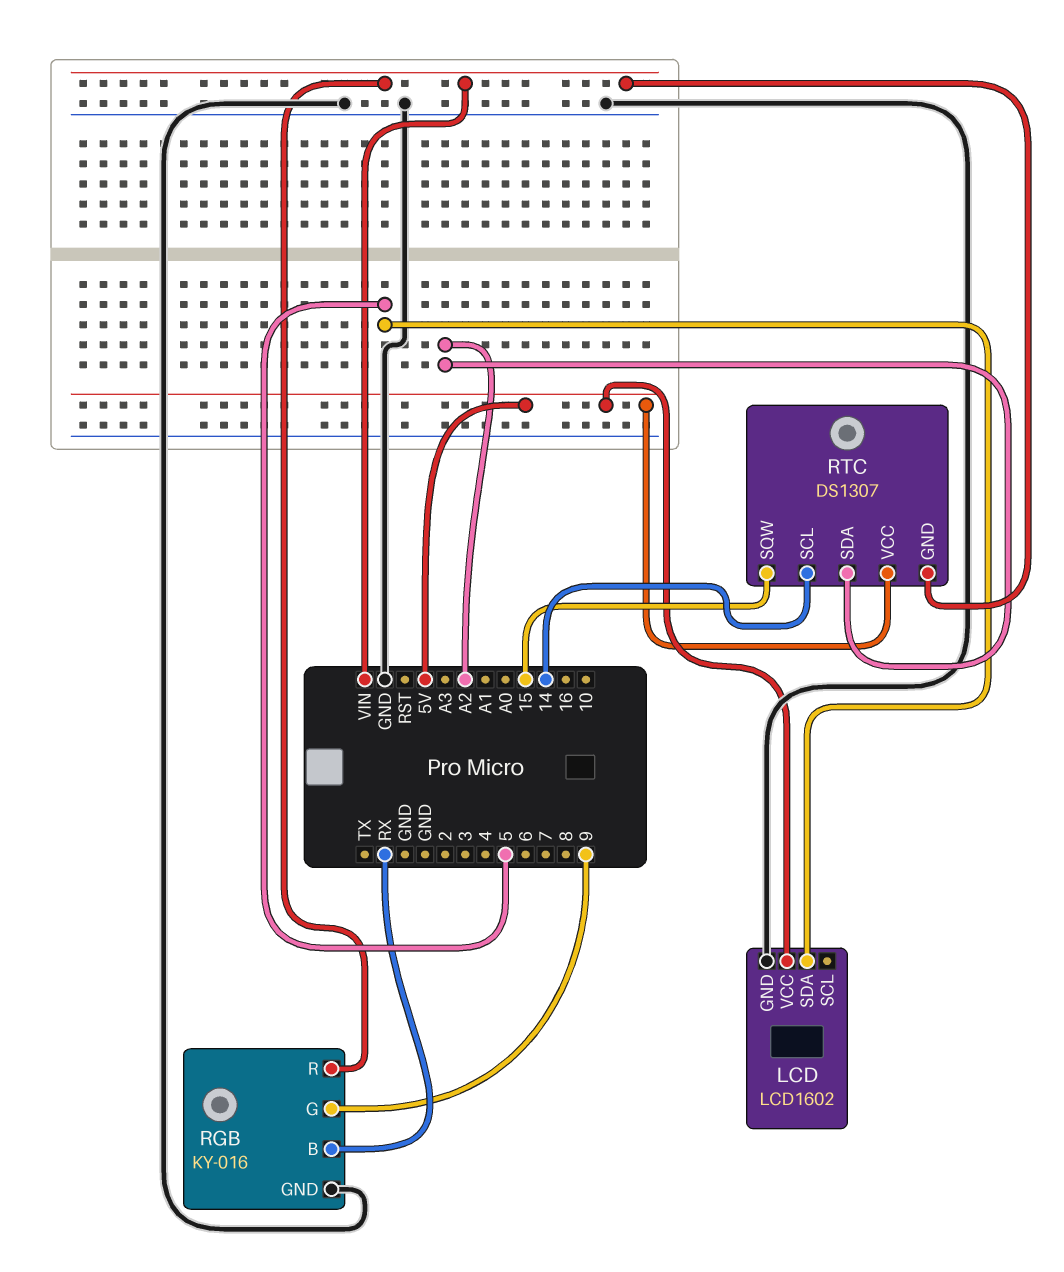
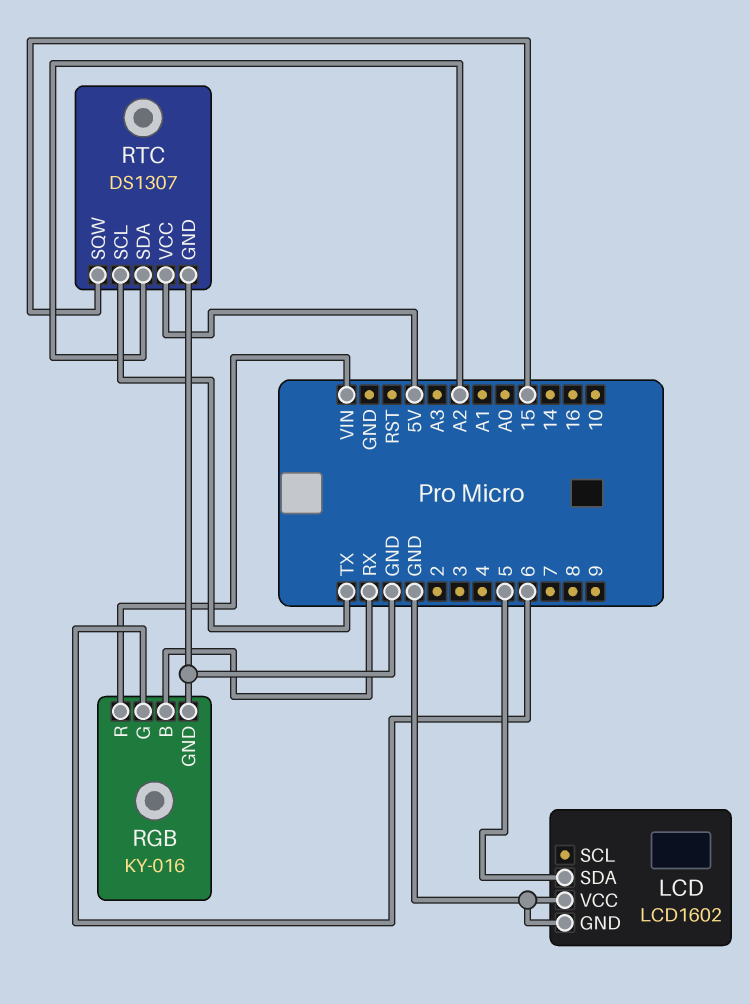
LCD pin VCC: 5V -> GND
RGB pin G: 9 -> 6
RTC pin GND: VIN -> GND
RTC pin SCL: 14 -> TX

